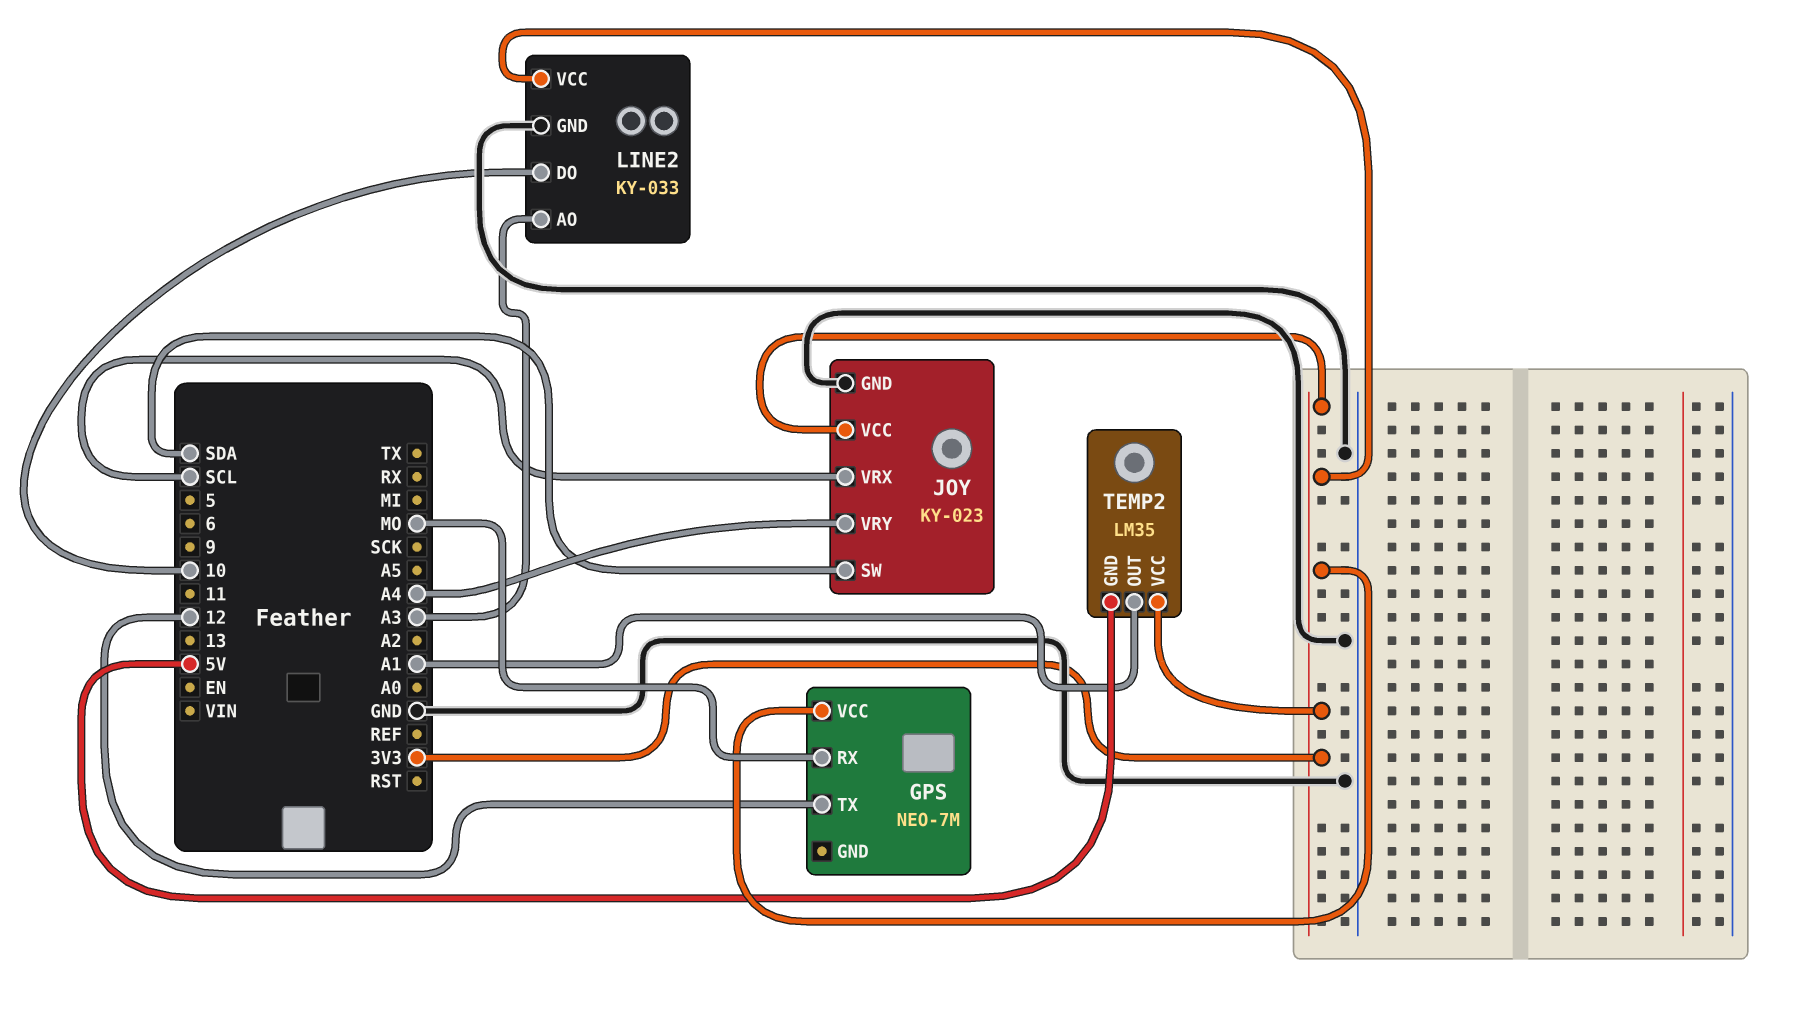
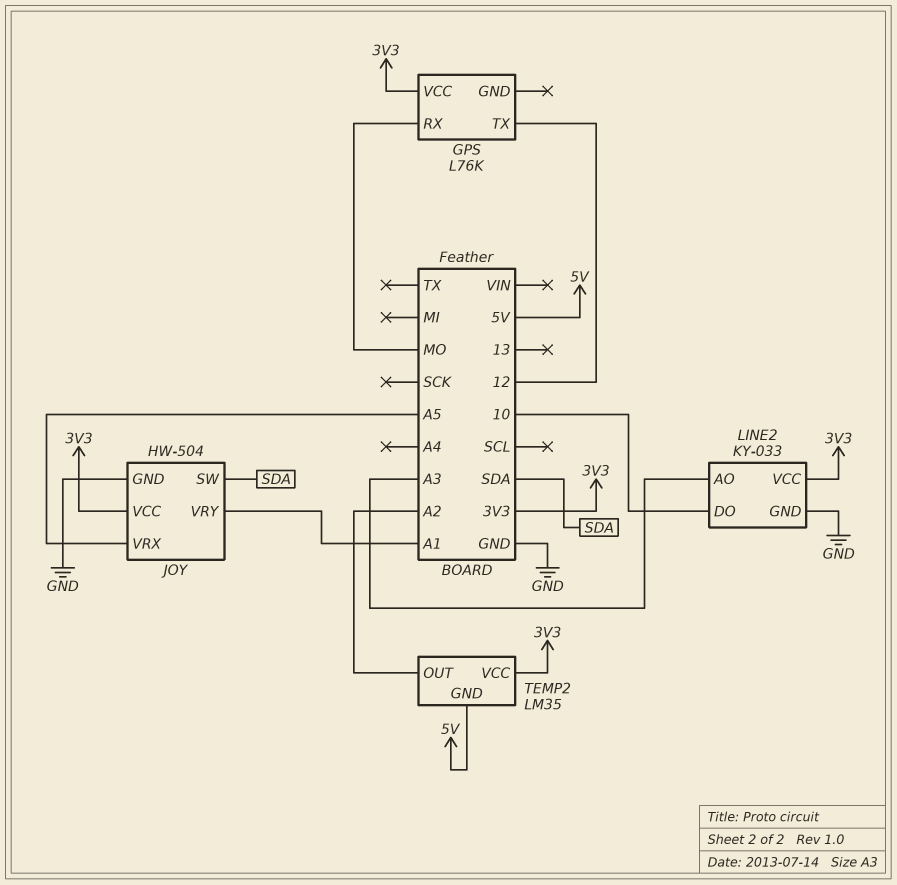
GPS: NEO-7M -> L76K
JOY: KY-023 -> HW-504
JOY pin VRX: SCL -> A5
JOY pin VRY: A4 -> A1
TEMP2 pin OUT: A1 -> A2

